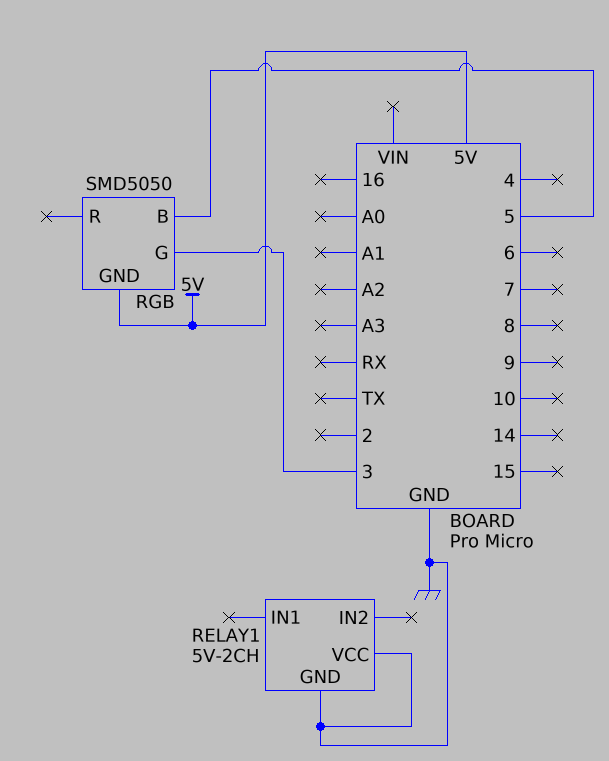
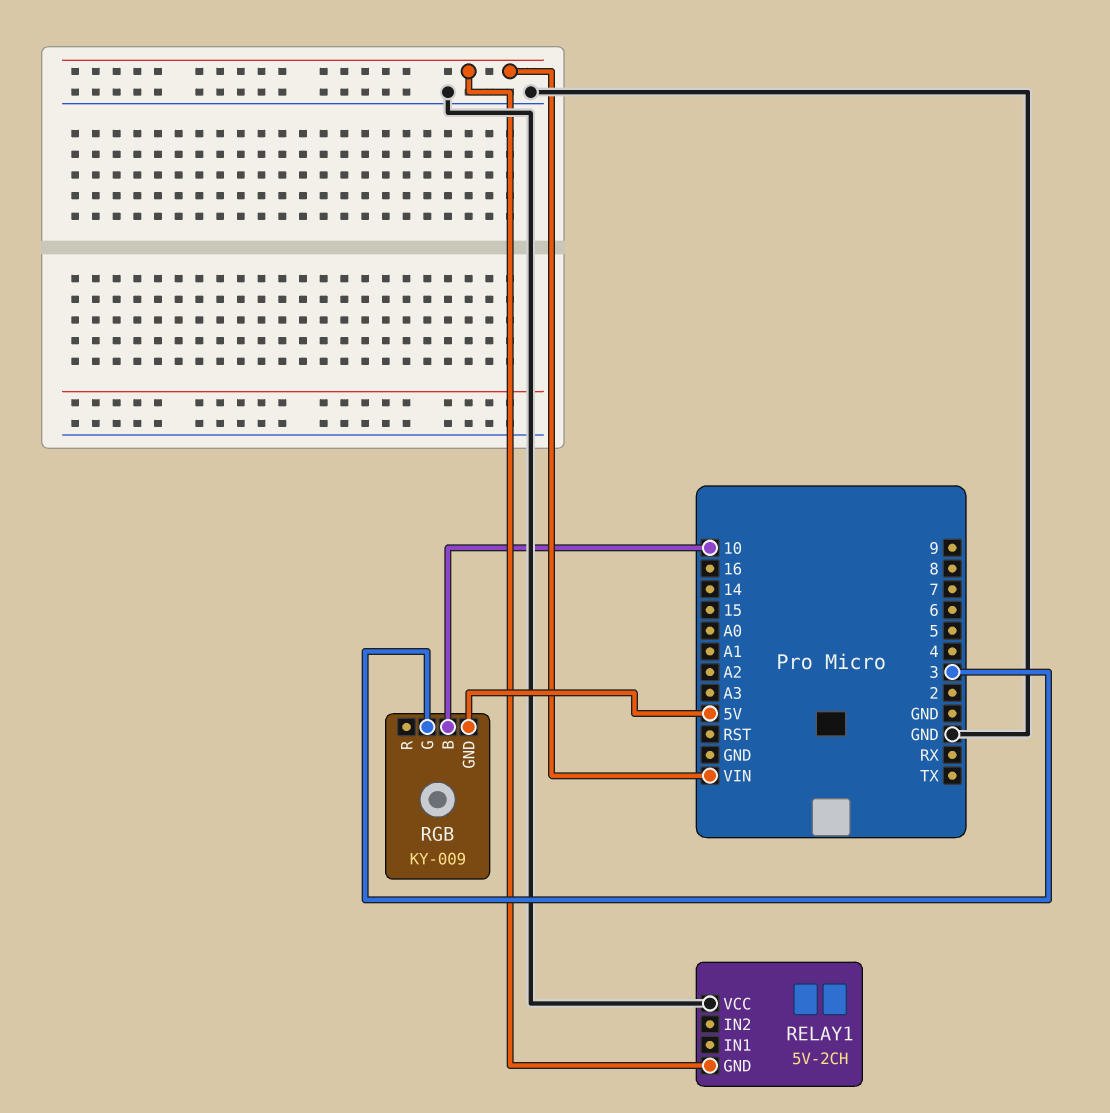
RELAY1 pin GND: GND -> VIN
RGB: SMD5050 -> KY-009
RGB pin B: 5 -> 10

